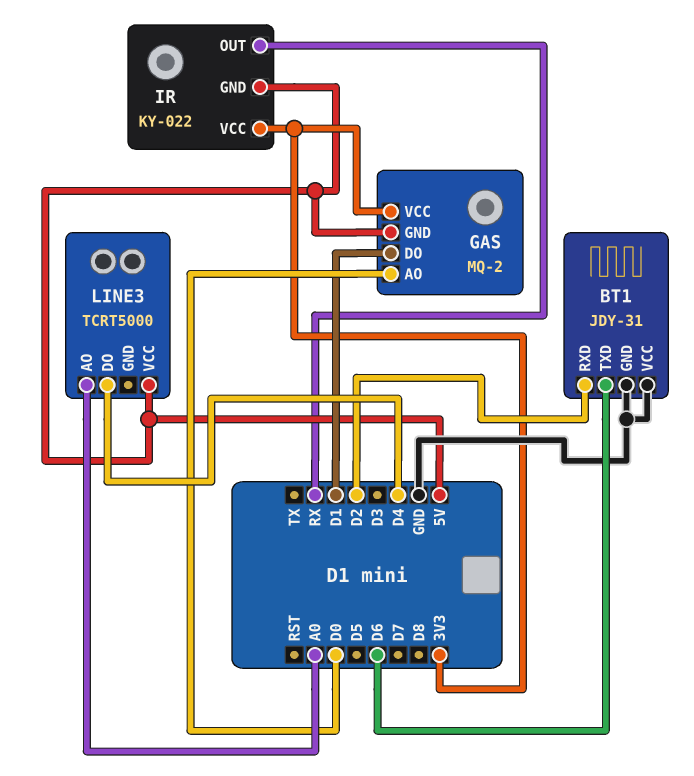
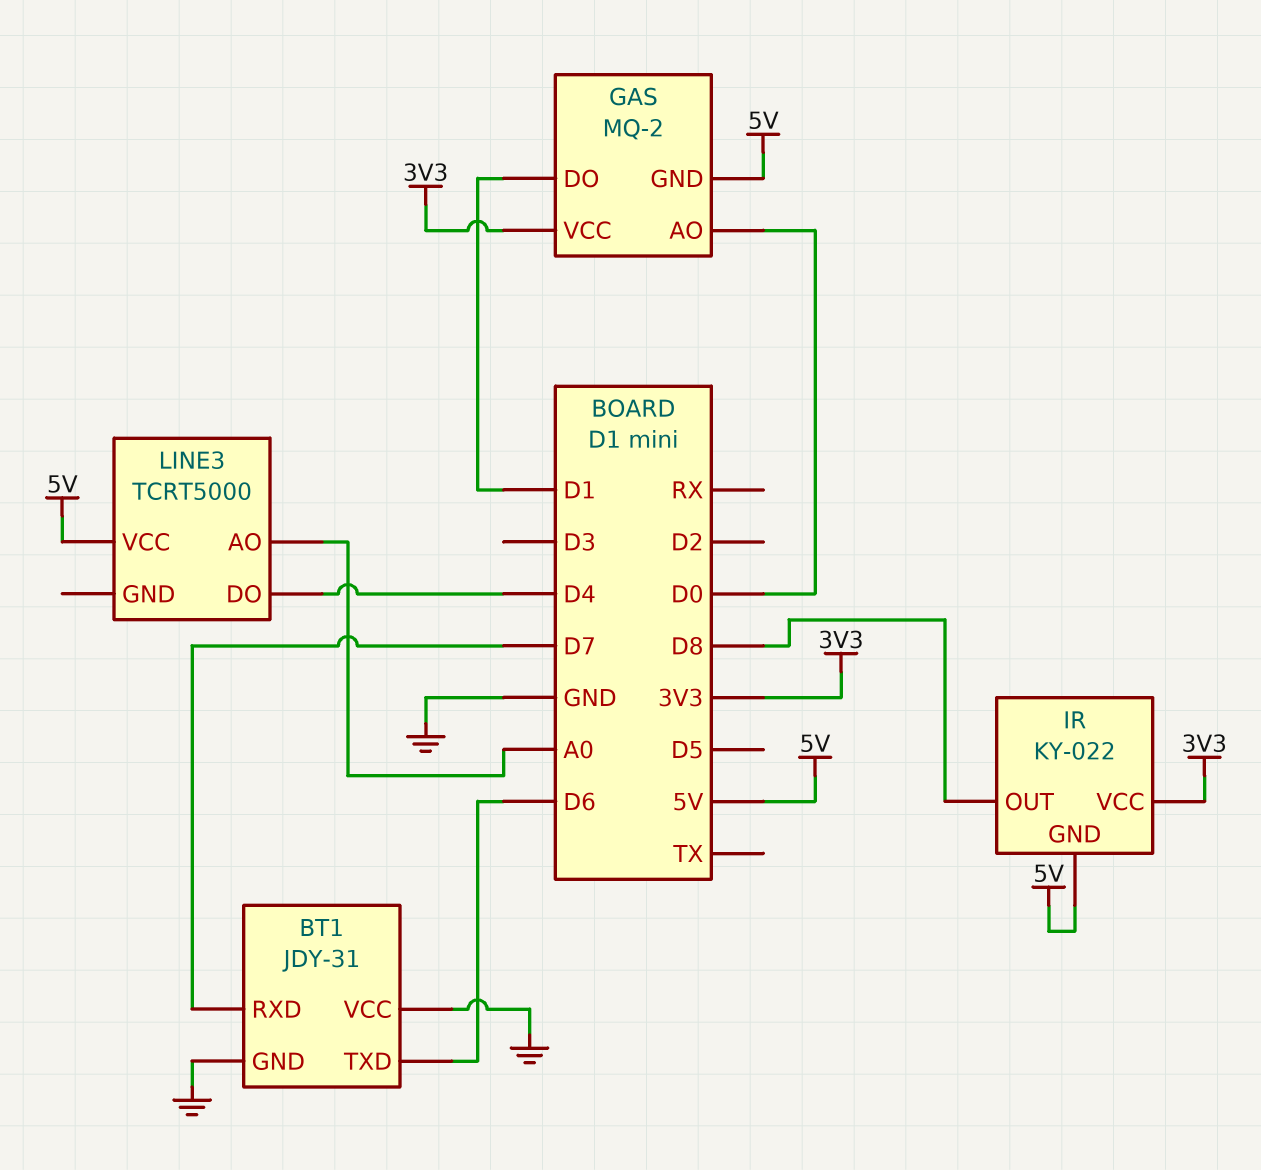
BT1 pin RXD: D2 -> D7
IR pin OUT: RX -> D8

